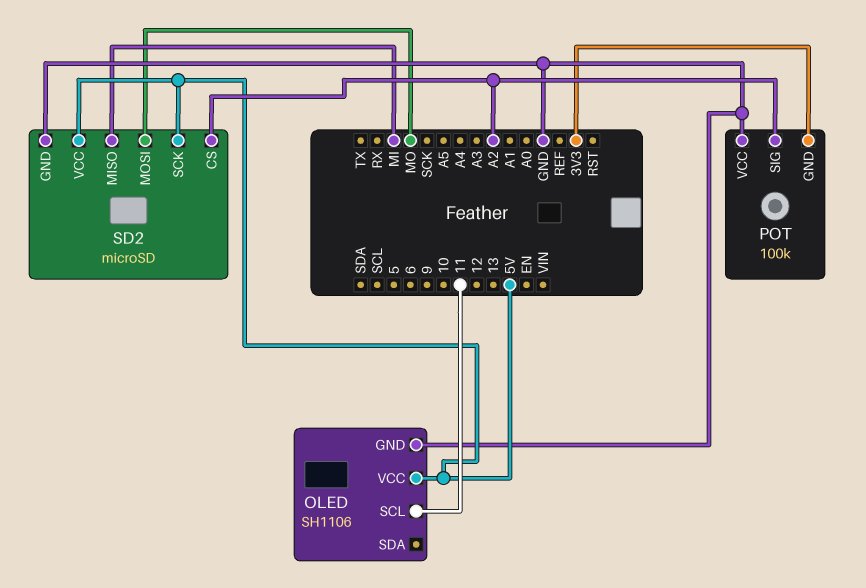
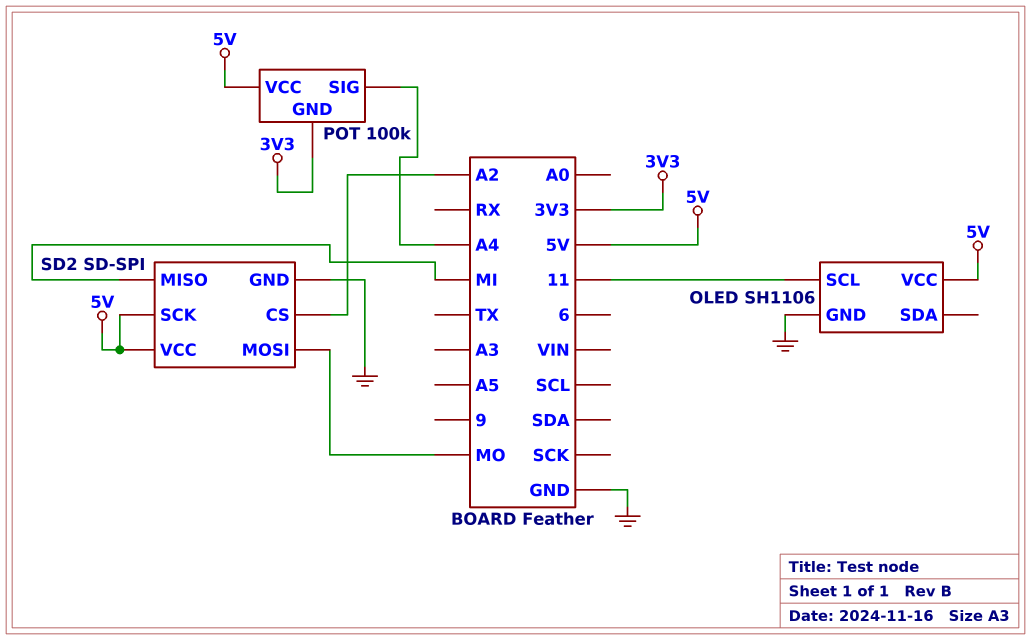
POT pin SIG: A2 -> A4
POT pin VCC: GND -> 5V
SD2: microSD -> SD-SPI

